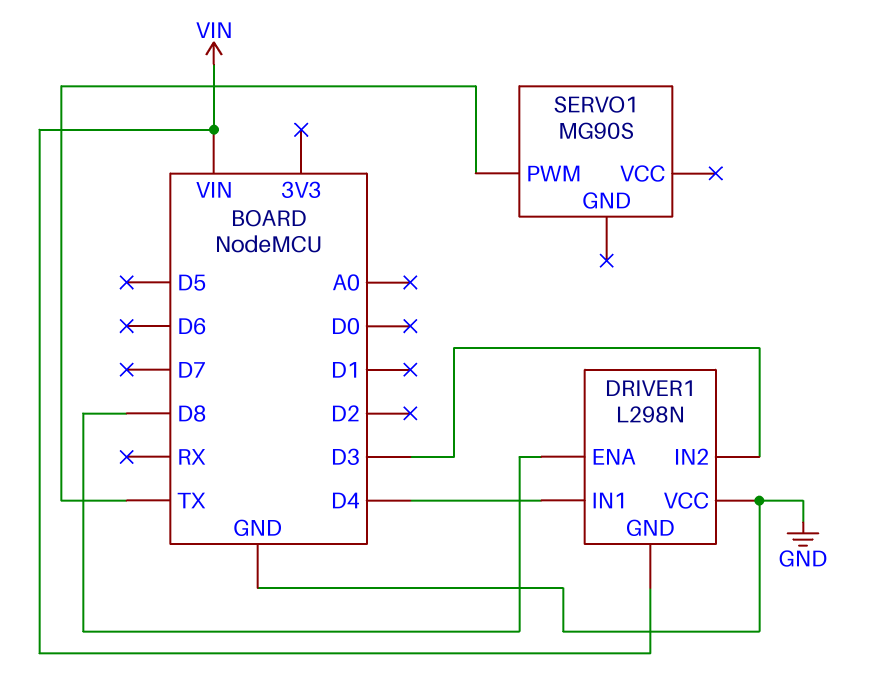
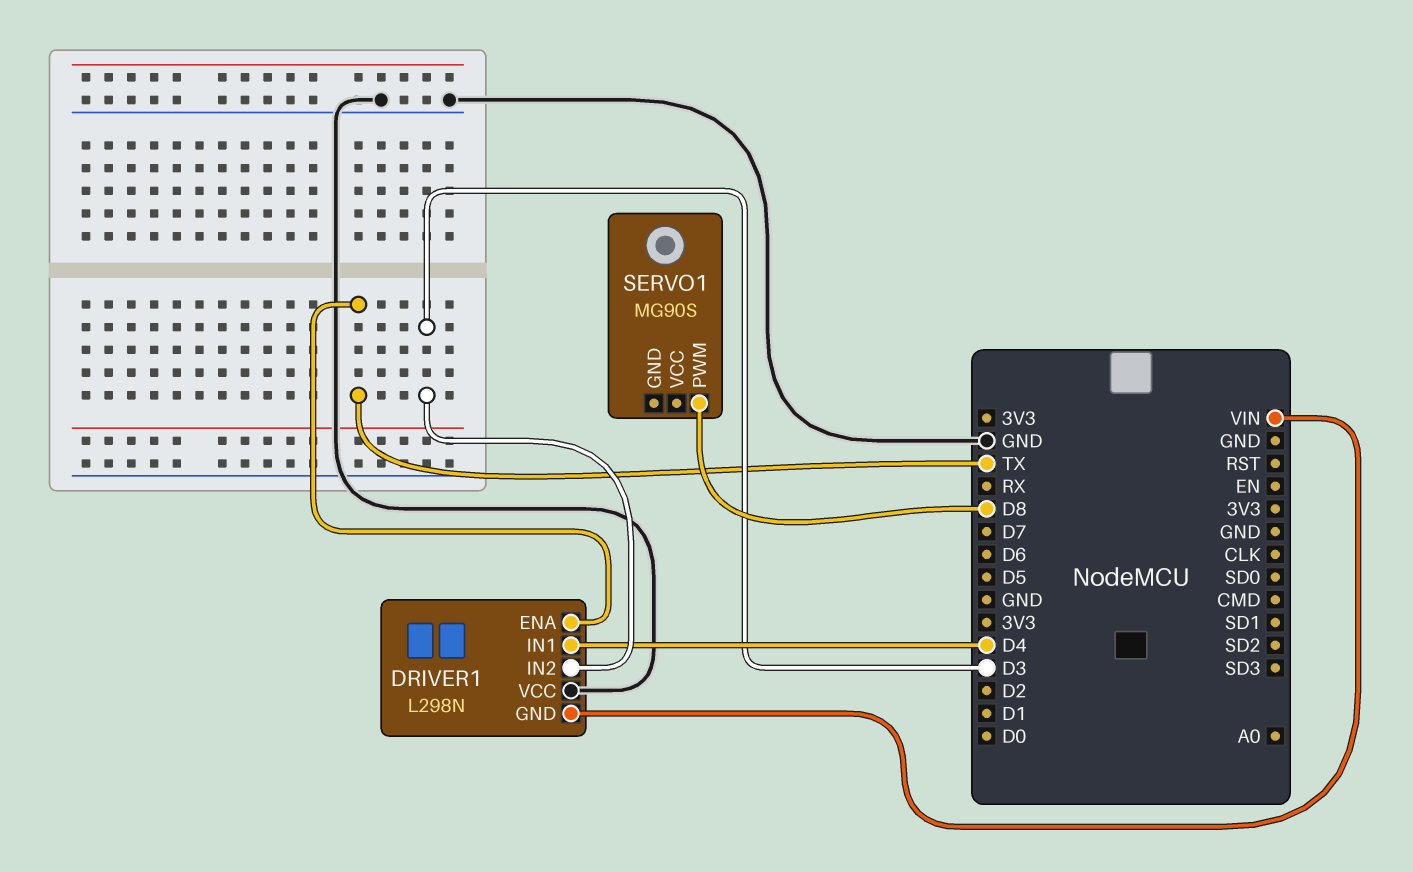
DRIVER1 pin ENA: D8 -> TX
SERVO1 pin PWM: TX -> D8

